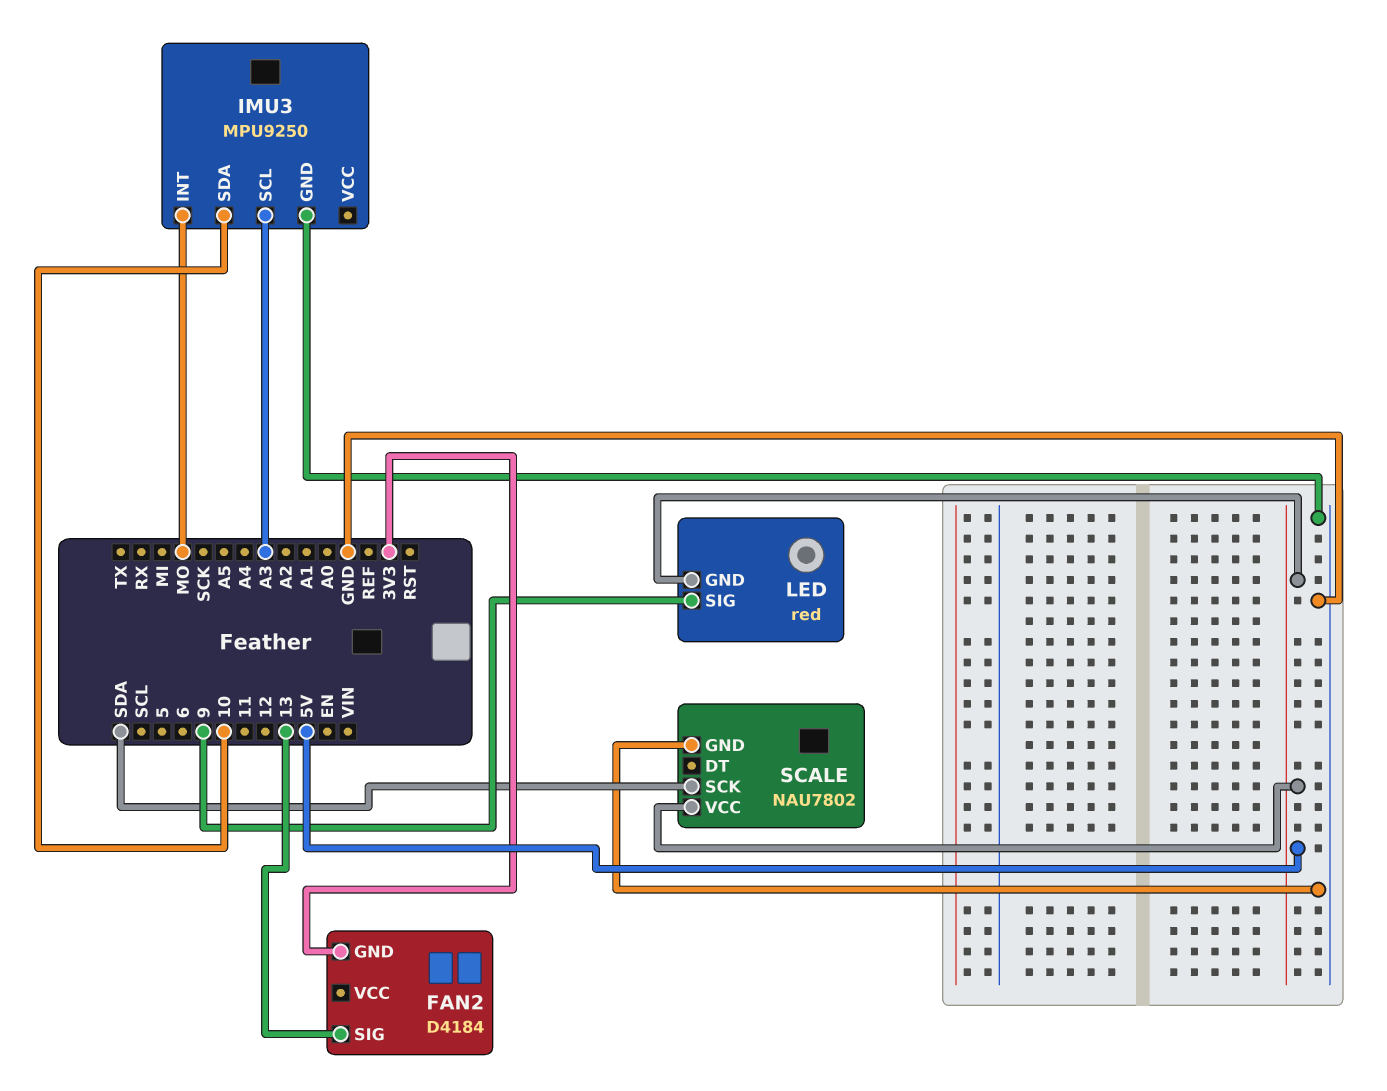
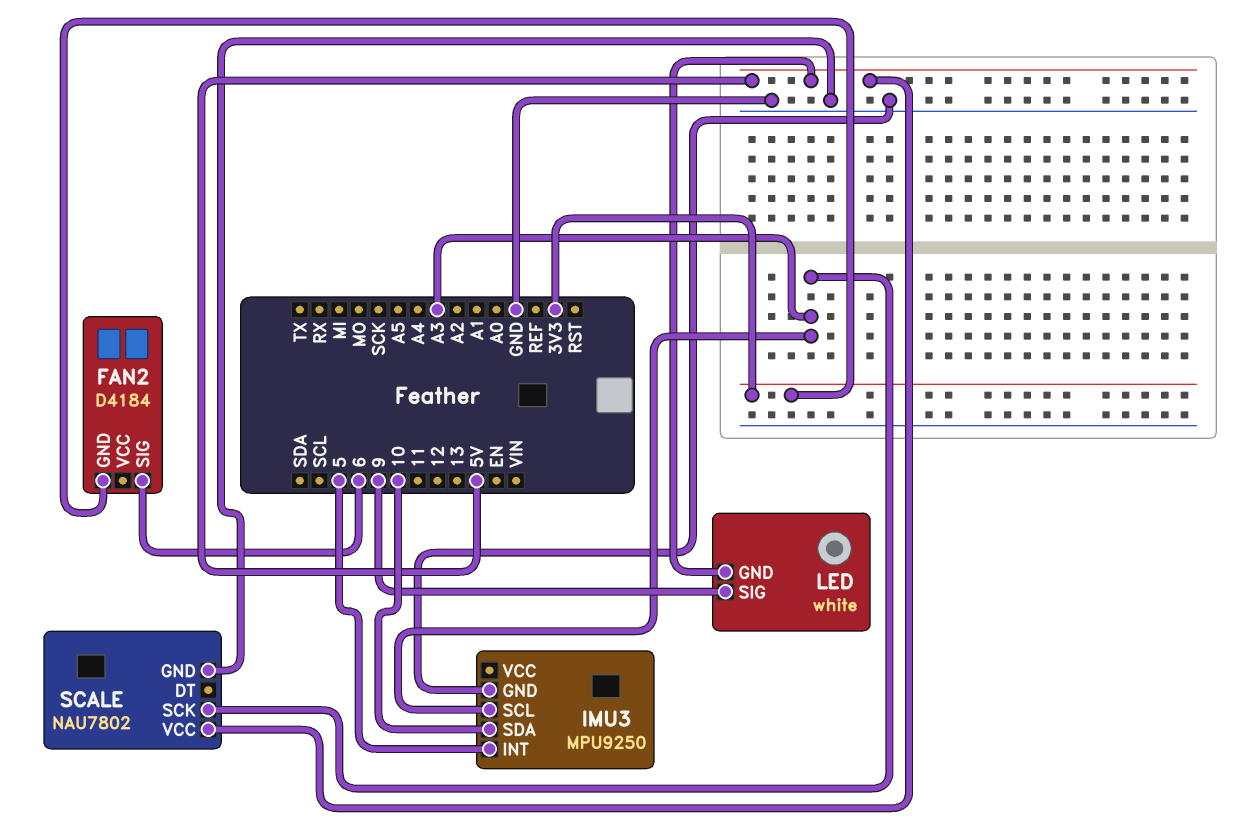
FAN2 pin SIG: 13 -> 6
IMU3 pin INT: MO -> 5
LED: red -> white
SCALE pin SCK: SDA -> A3

